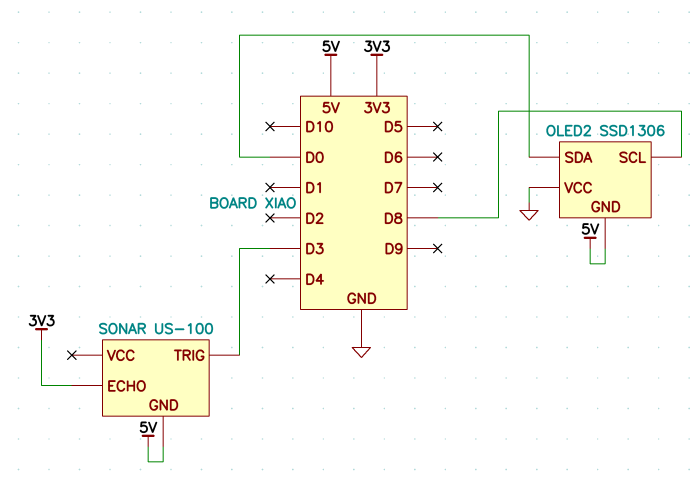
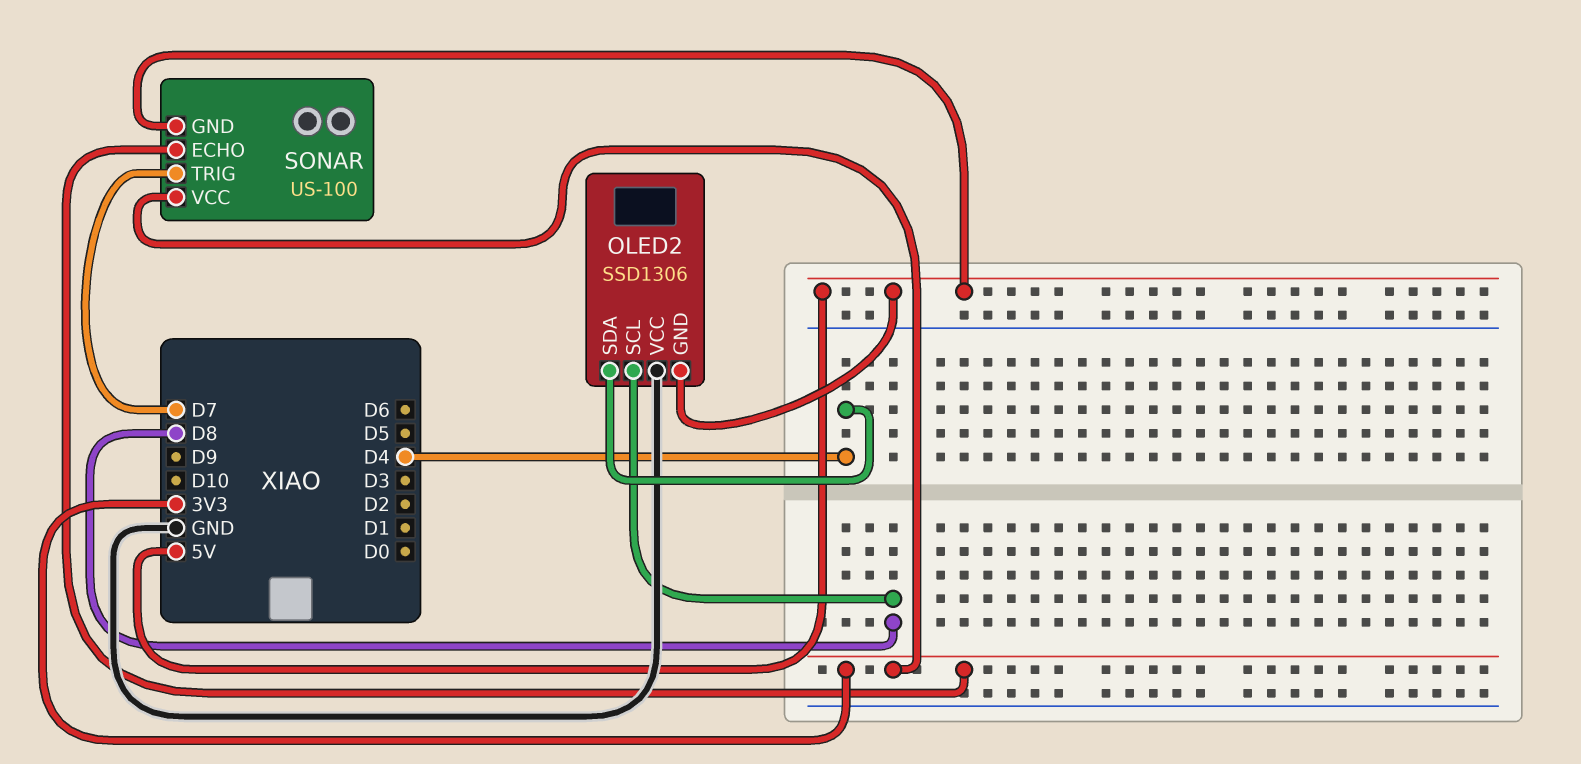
OLED2 pin SDA: D0 -> D4
SONAR pin TRIG: D3 -> D7
SONAR pin VCC: none -> 3V3

